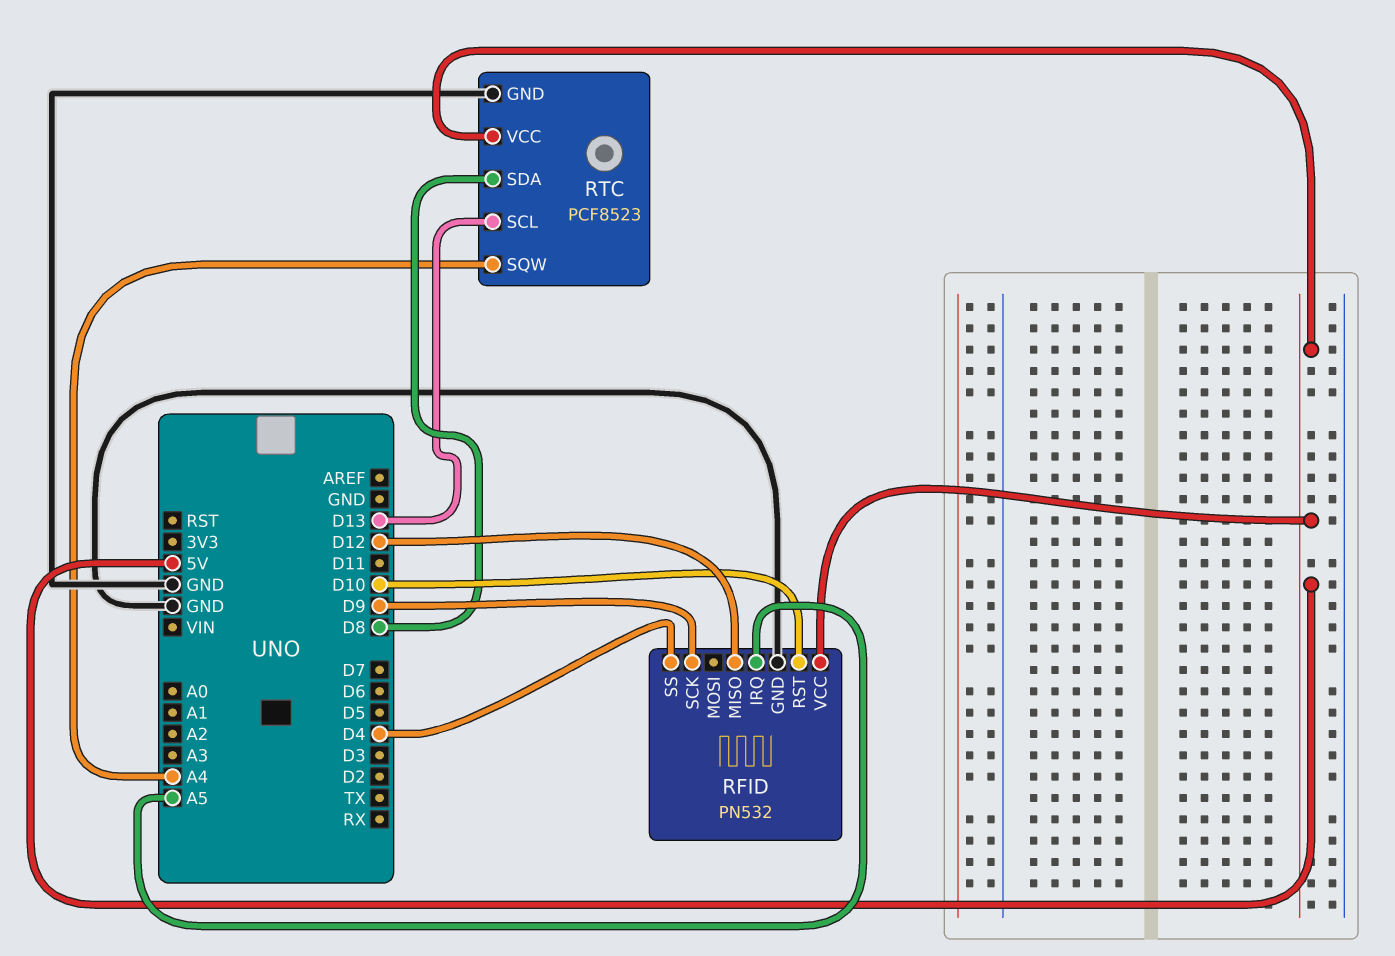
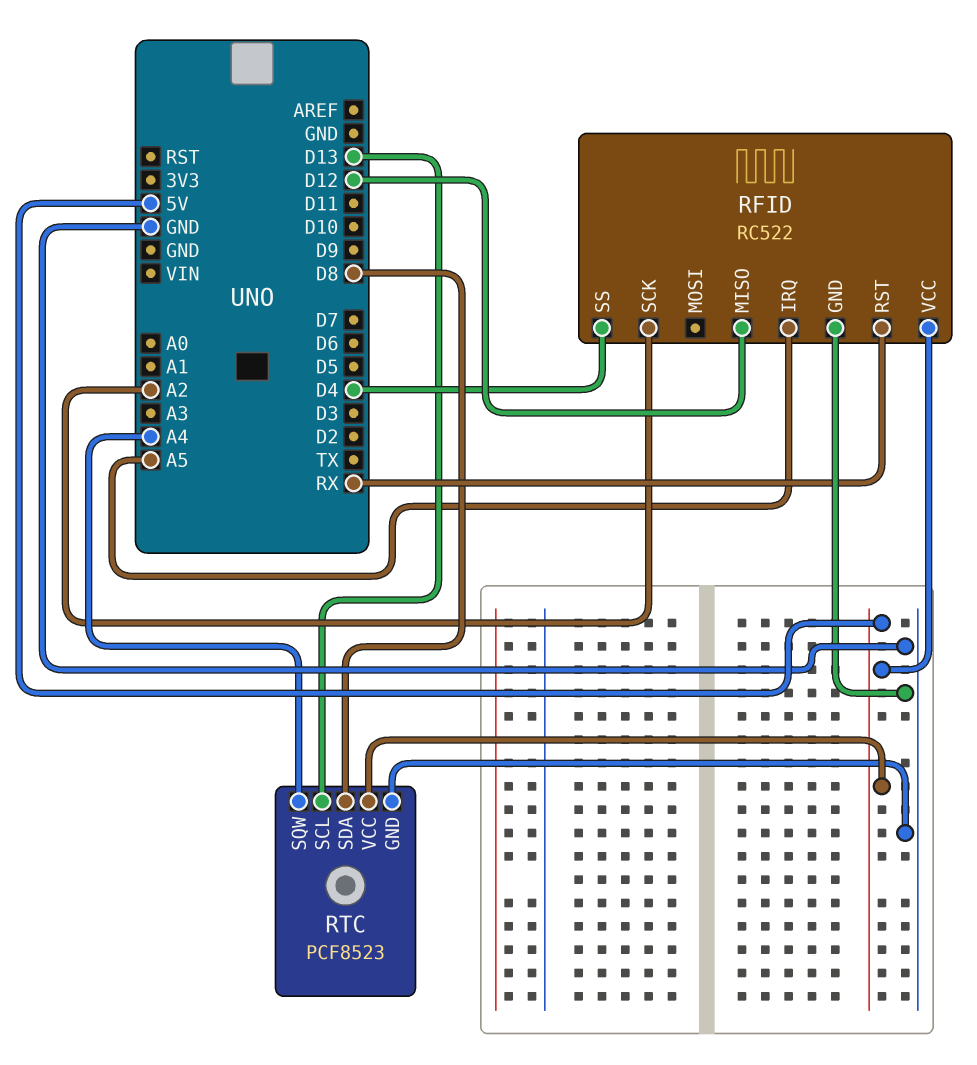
RFID: PN532 -> RC522
RFID pin RST: D10 -> RX
RFID pin SCK: D9 -> A2

